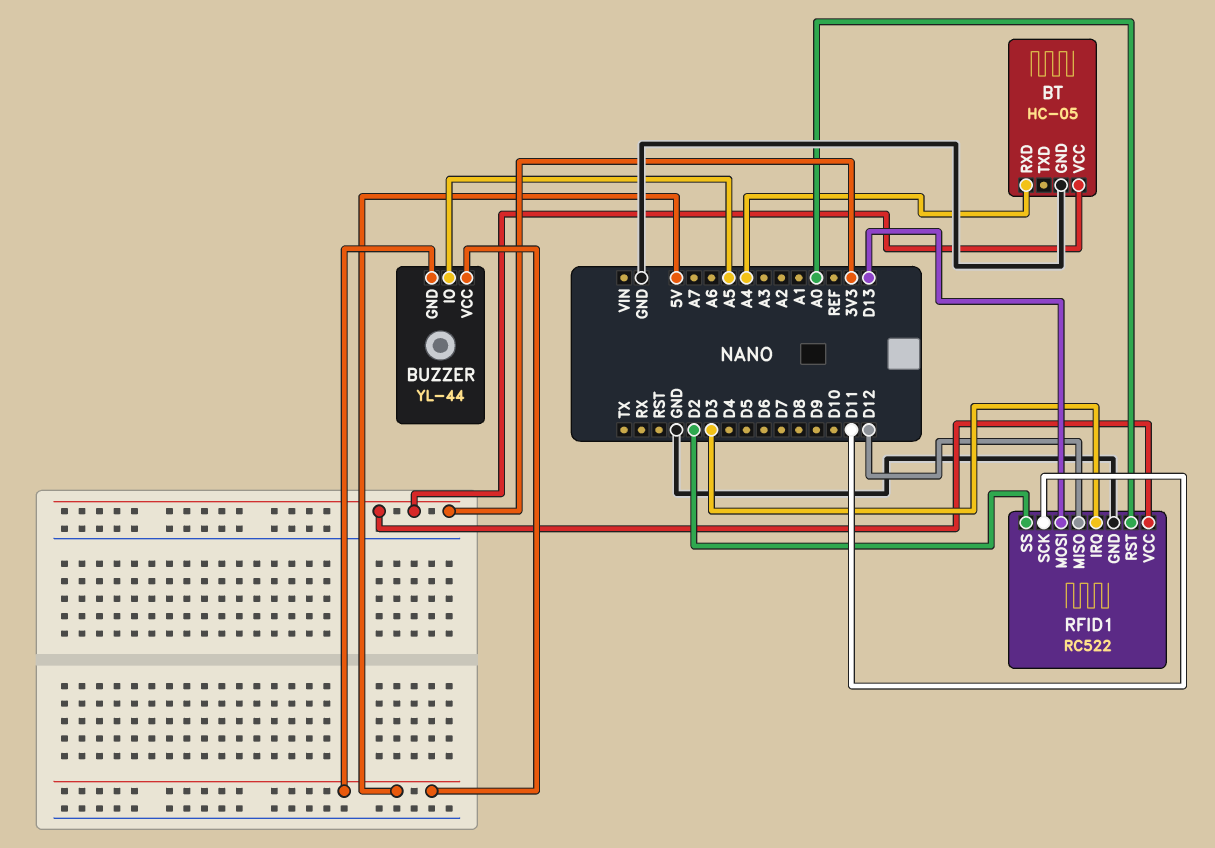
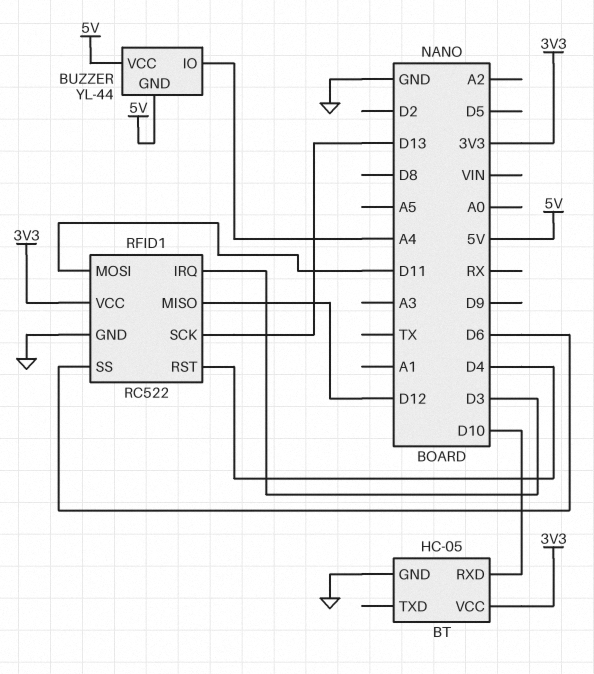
BT pin RXD: A4 -> D10
BUZZER pin IO: A5 -> A4
RFID1 pin MOSI: D13 -> D11
RFID1 pin RST: A0 -> D4
RFID1 pin SCK: D11 -> D13
RFID1 pin SS: D2 -> D6

